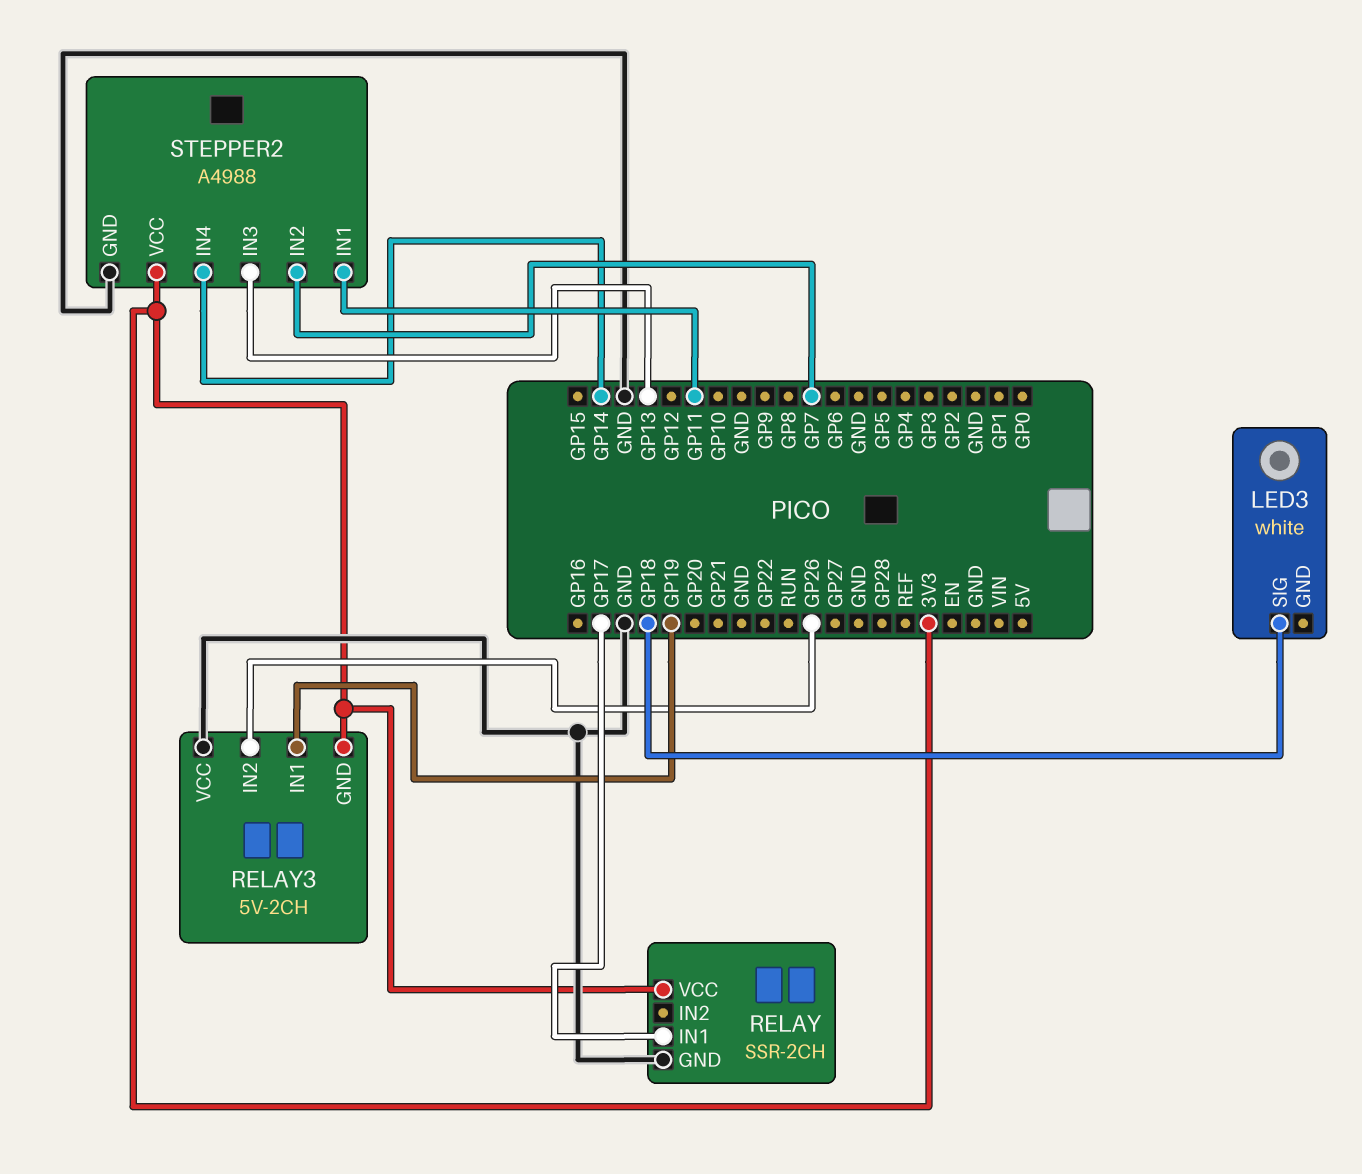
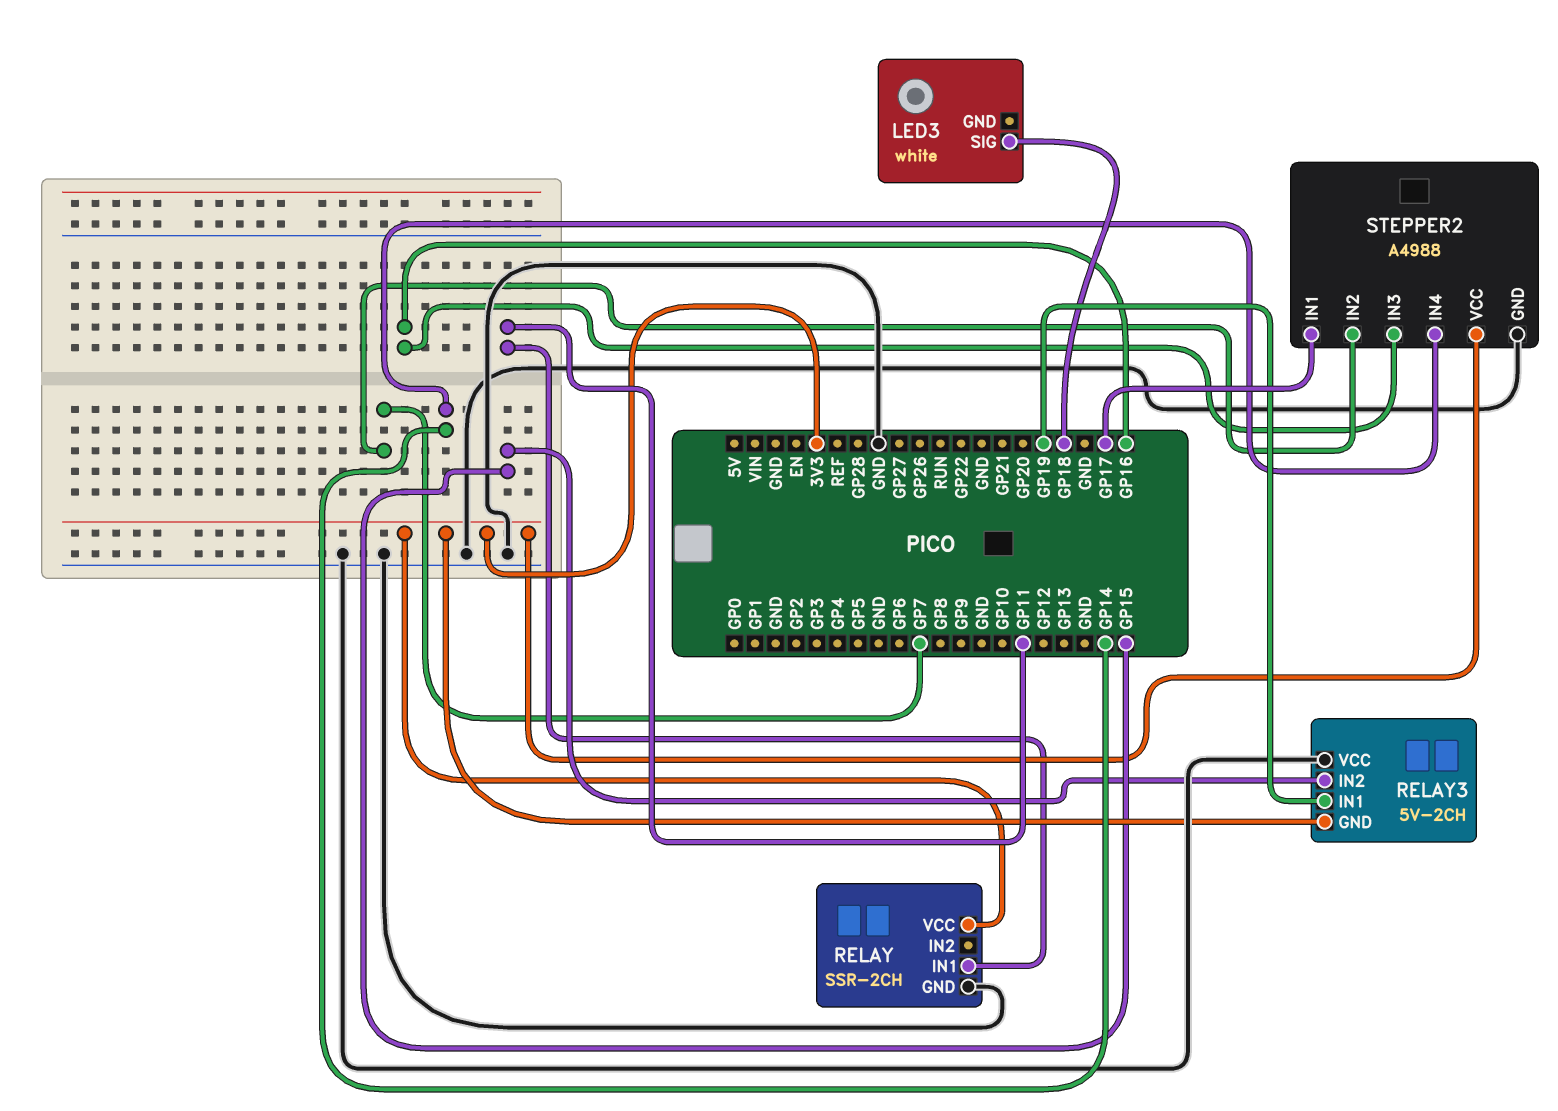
RELAY pin IN1: GP17 -> GP11
RELAY3 pin IN2: GP26 -> GP15
STEPPER2 pin IN1: GP11 -> GP17
STEPPER2 pin IN3: GP13 -> GP16

